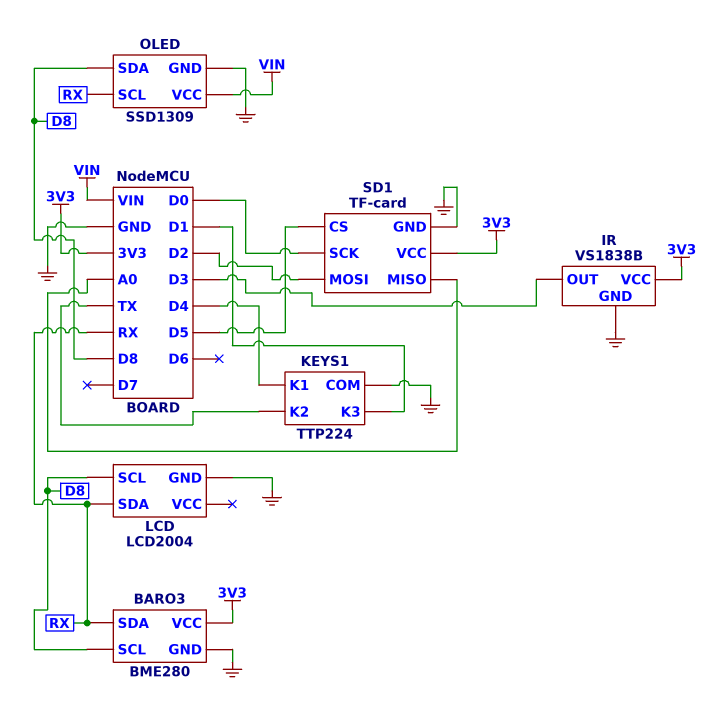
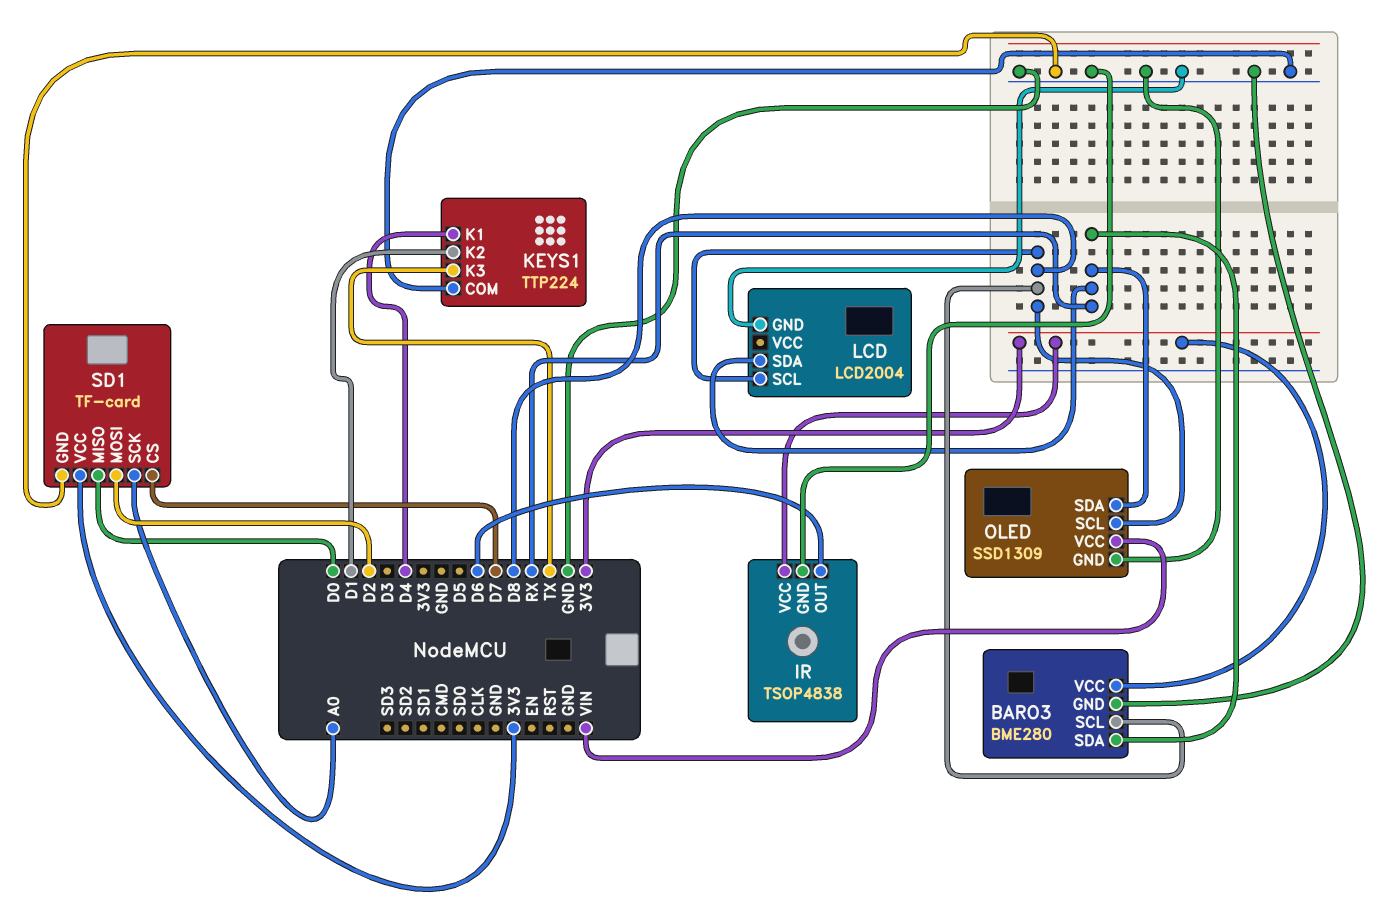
IR: VS1838B -> TSOP4838
IR pin OUT: D3 -> D6
KEYS1 pin K2: TX -> D1
KEYS1 pin K3: D1 -> TX
OLED pin SCL: RX -> D8
OLED pin SDA: D8 -> RX
SD1 pin CS: D5 -> D7
SD1 pin MISO: A0 -> D0
SD1 pin SCK: D0 -> A0

